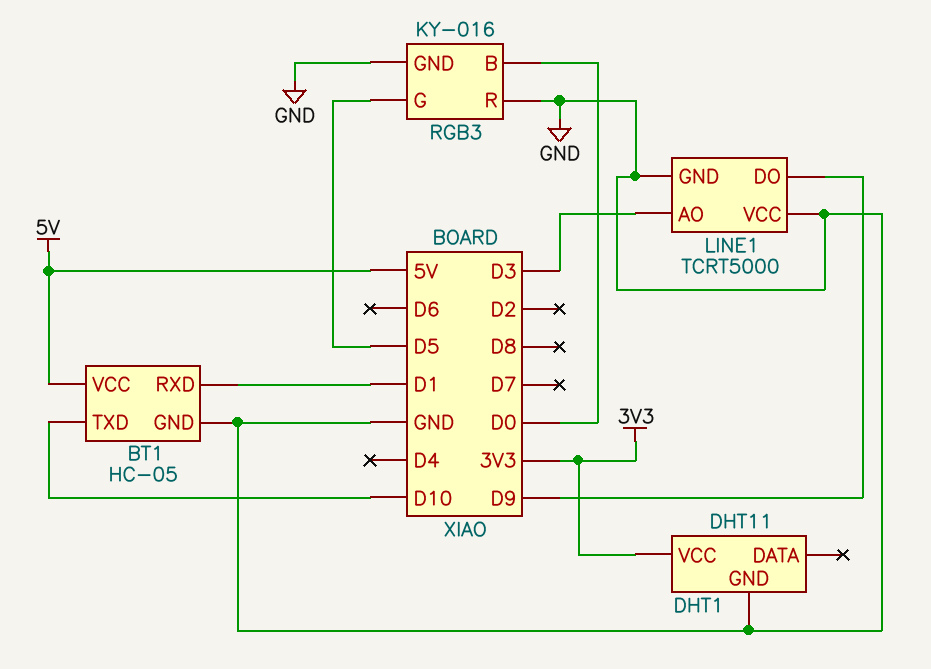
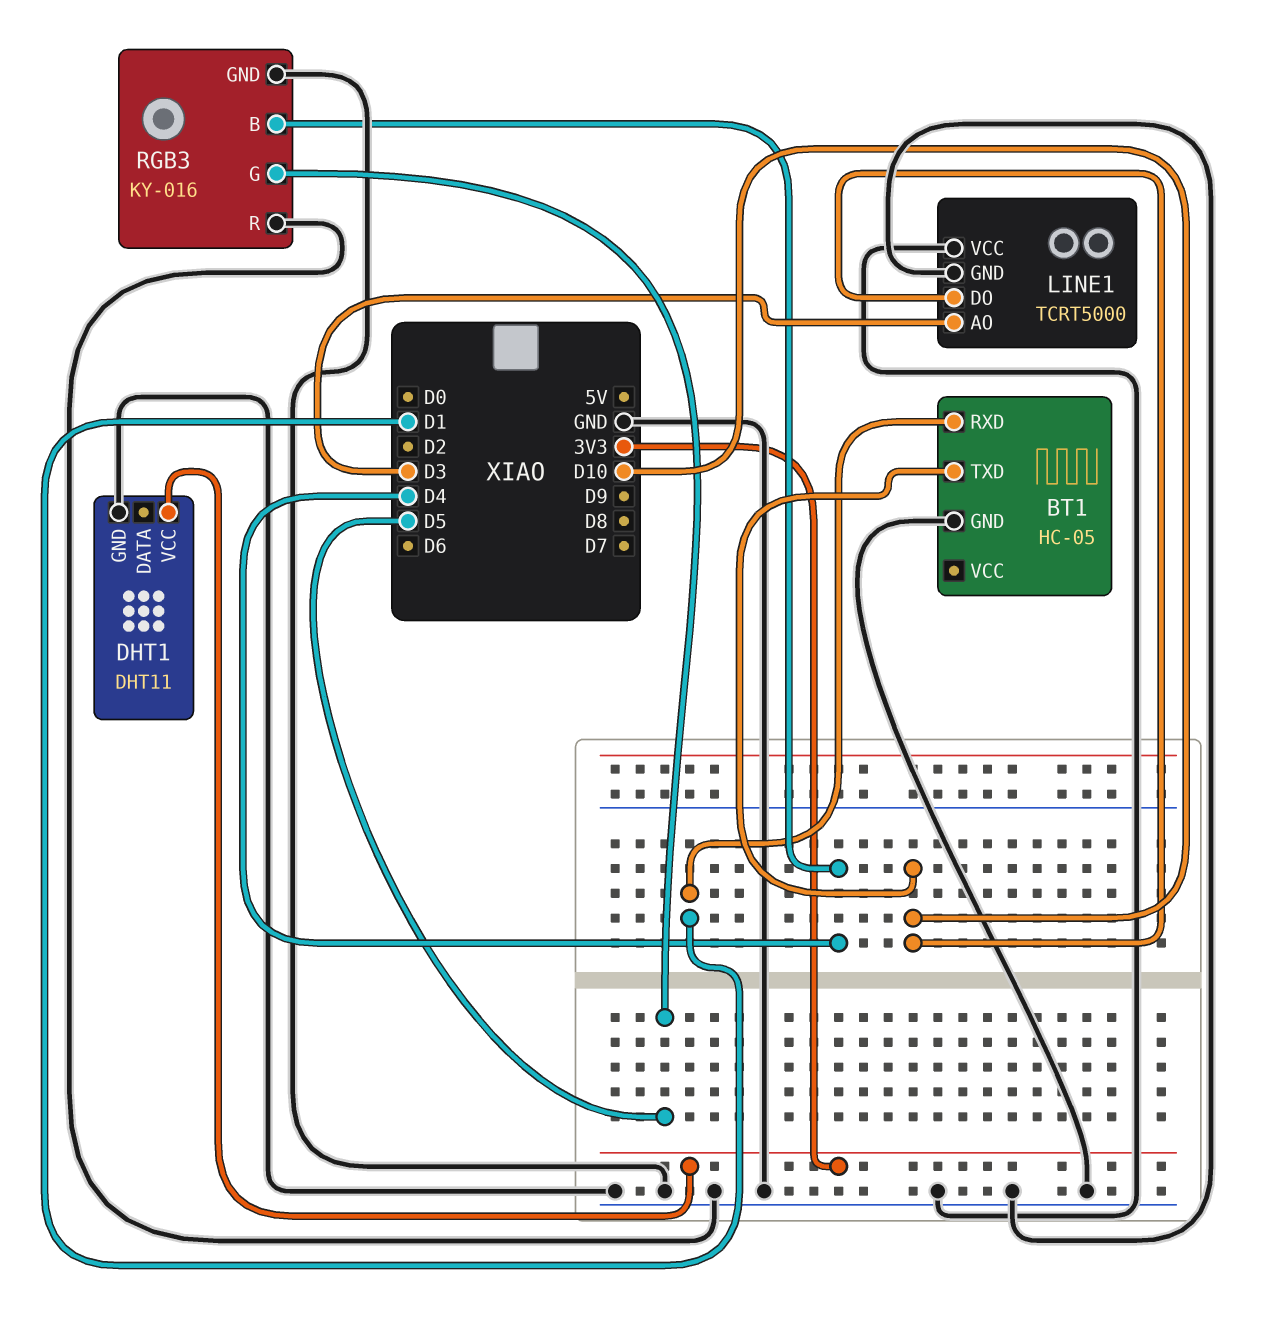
BT1 pin VCC: 5V -> none
LINE1 pin DO: D9 -> D10
RGB3 pin B: D0 -> D4

